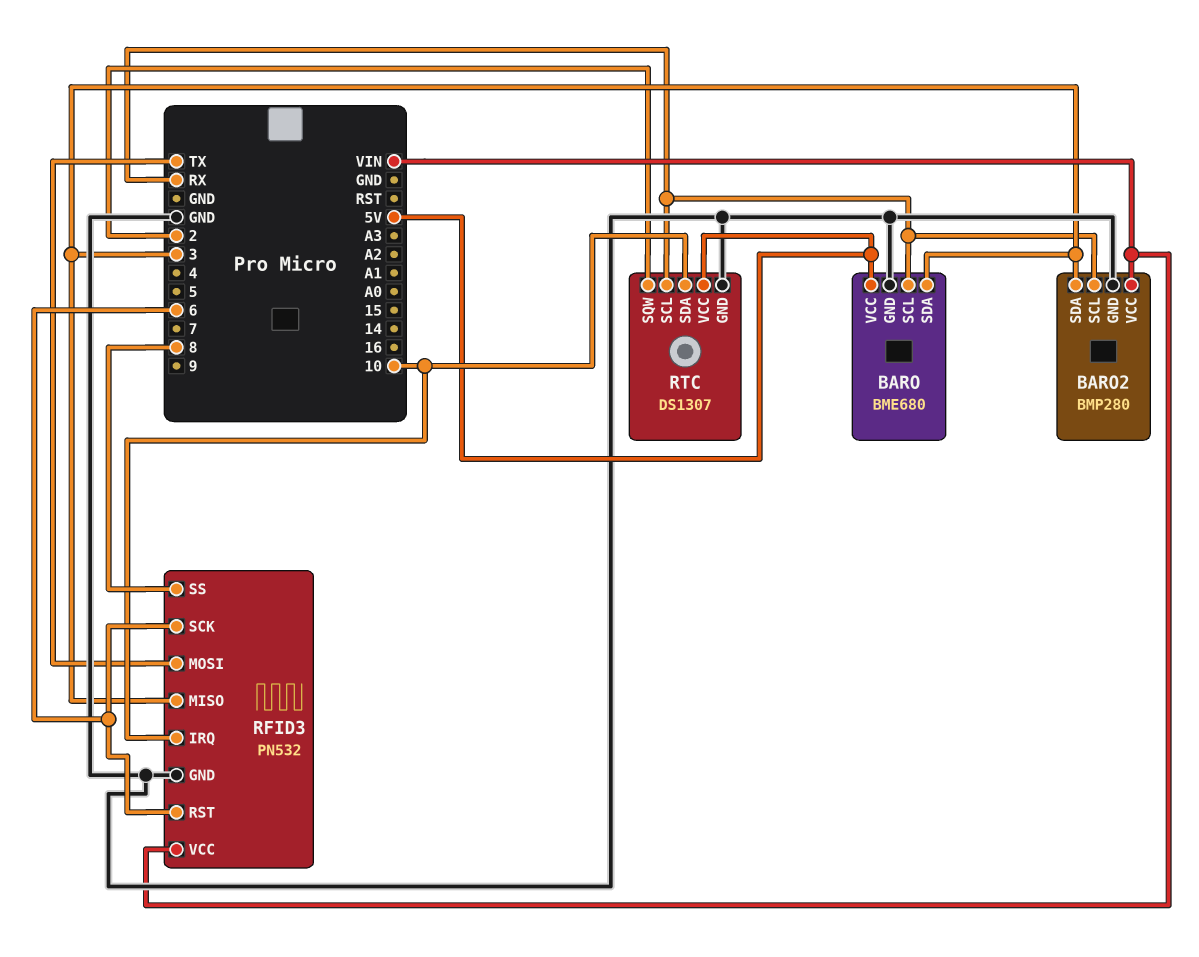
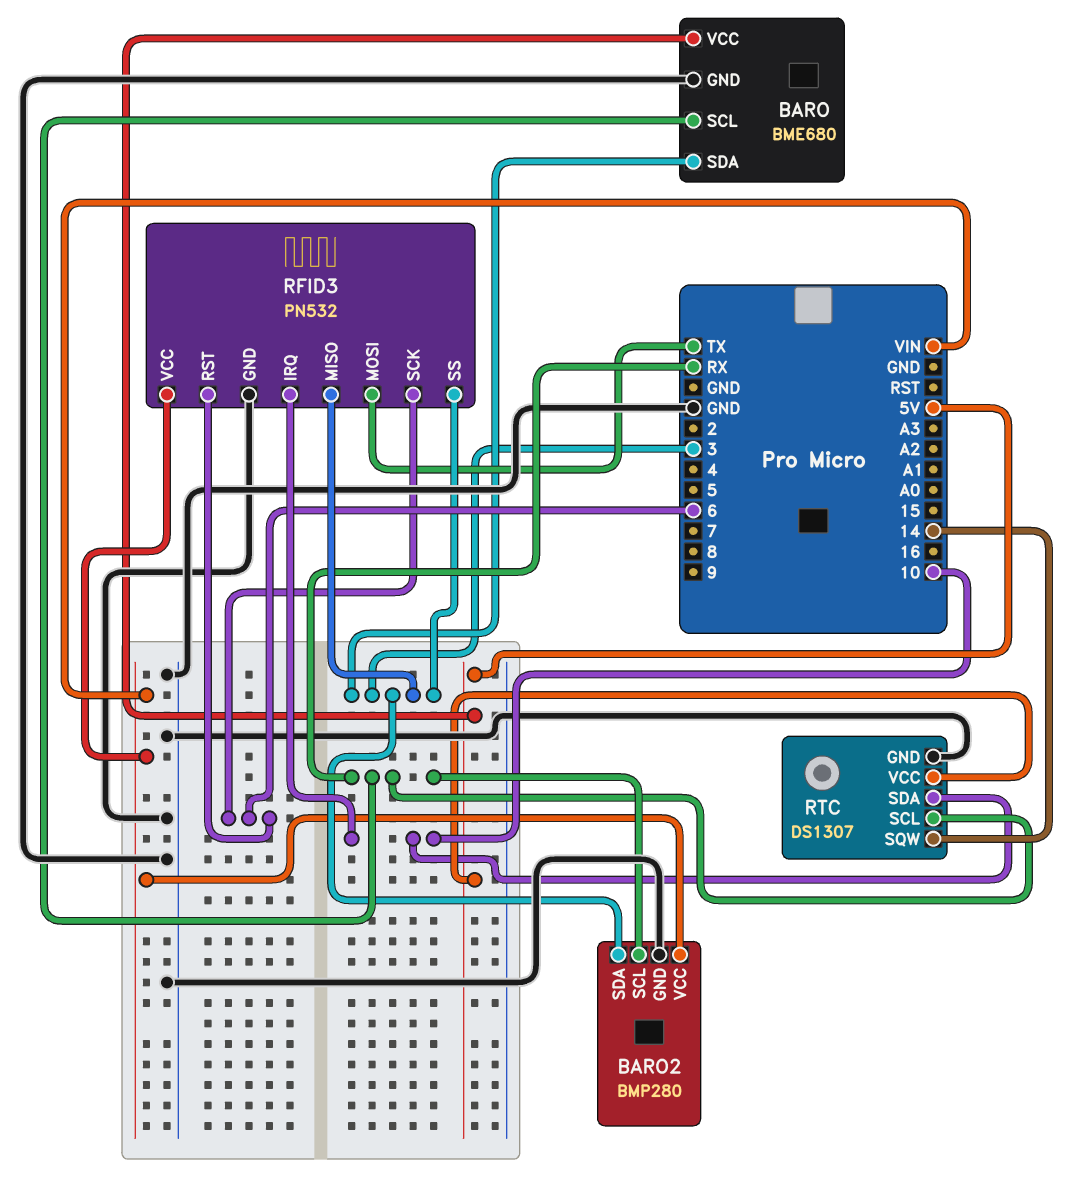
RFID3 pin SS: 8 -> 3
RTC pin SQW: 2 -> 14

